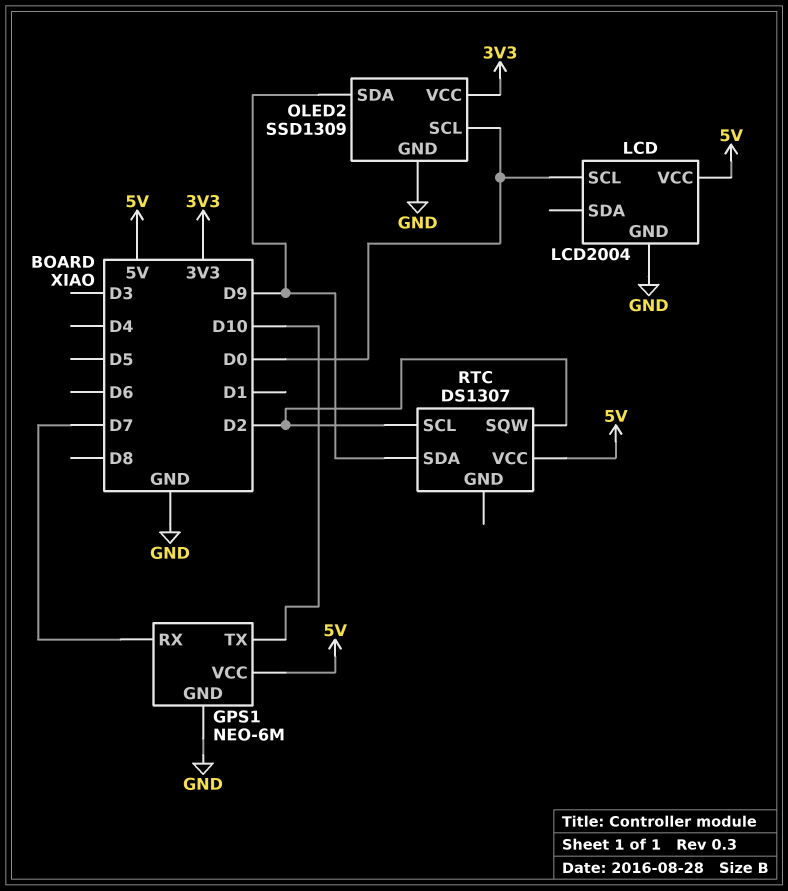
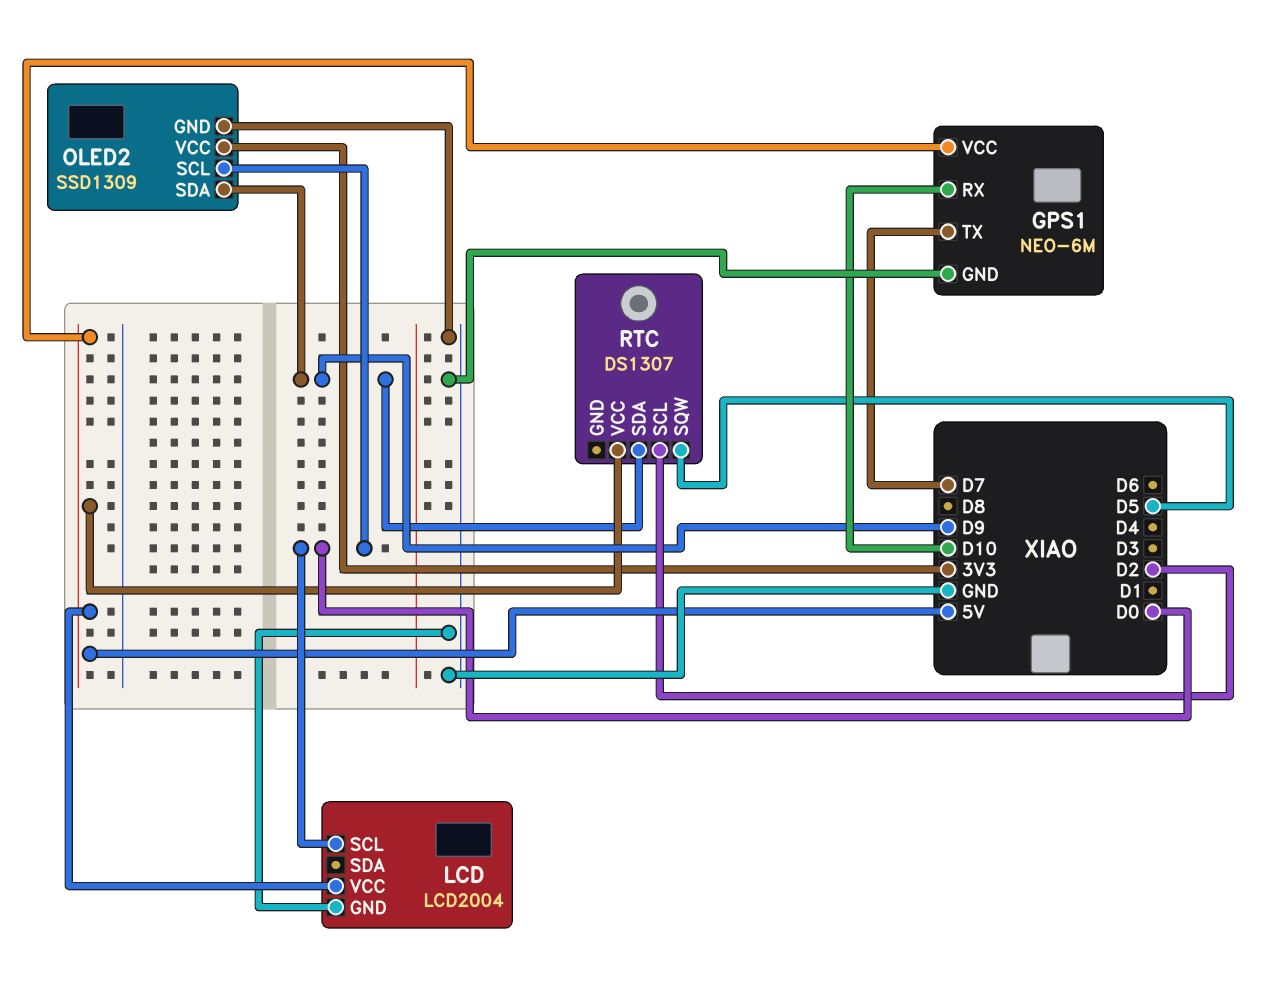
GPS1 pin RX: D7 -> D10
GPS1 pin TX: D10 -> D7
RTC pin SQW: D2 -> D5

